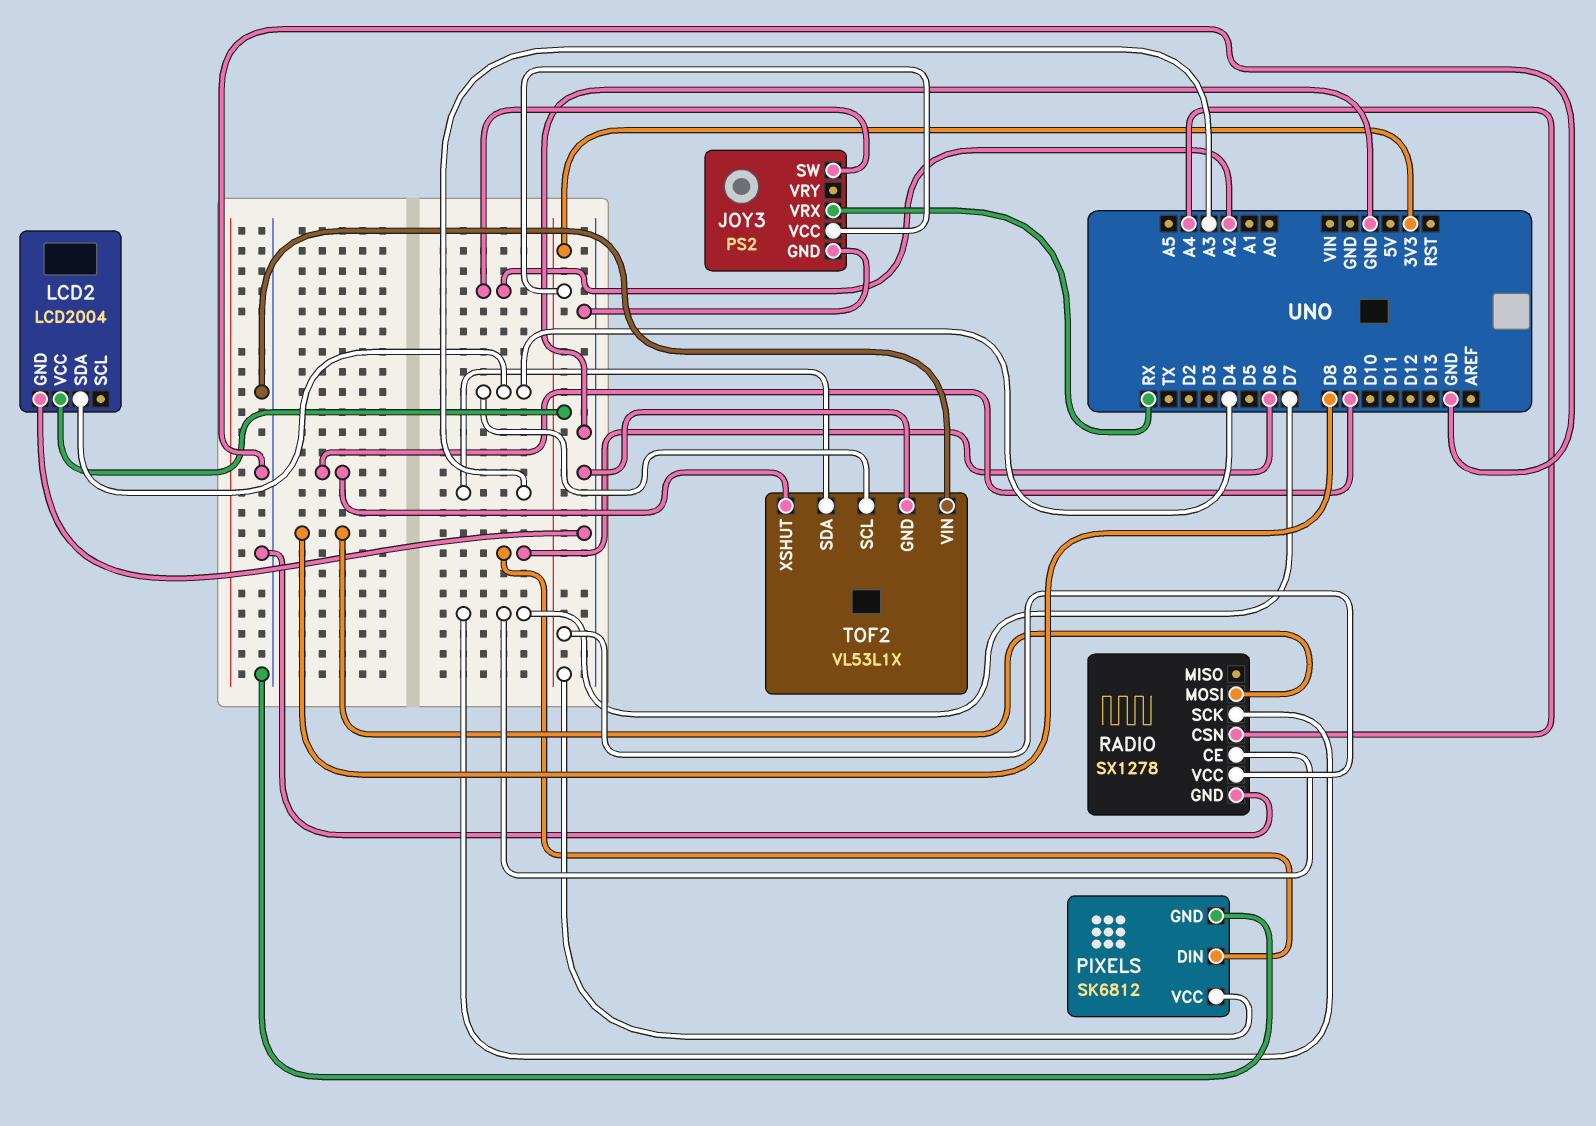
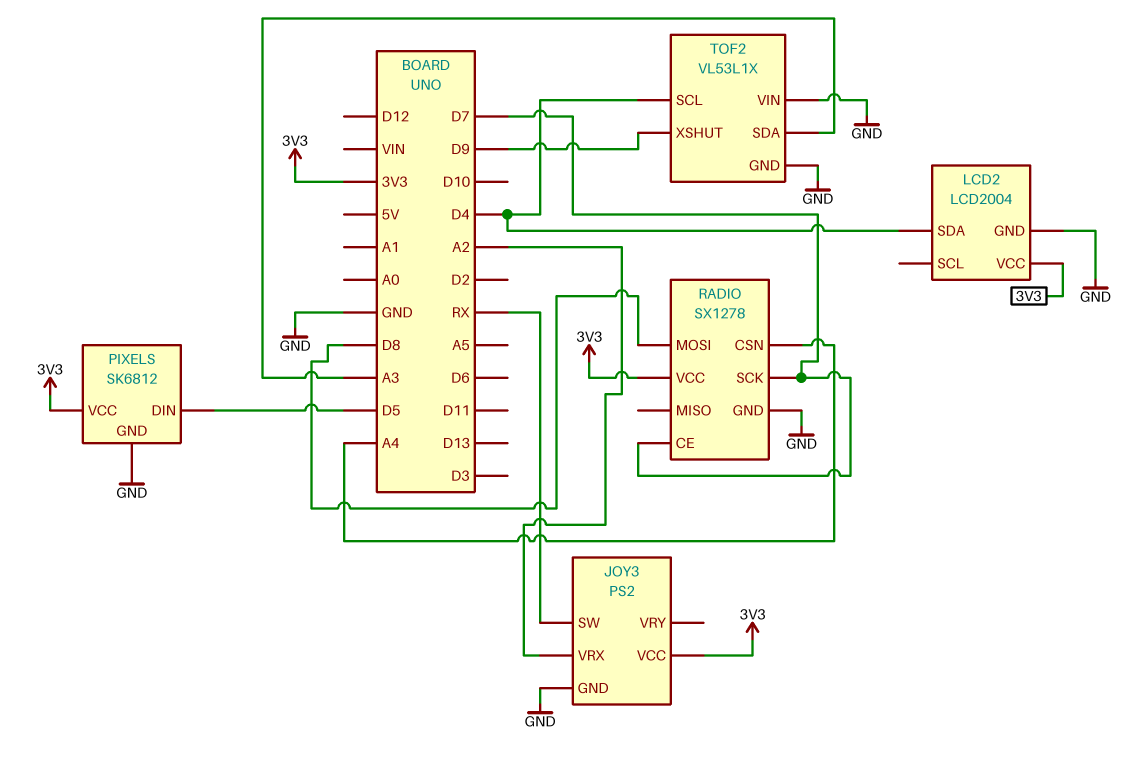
JOY3 pin SW: A2 -> RX
JOY3 pin VRX: RX -> A2
PIXELS pin DIN: D6 -> D5

